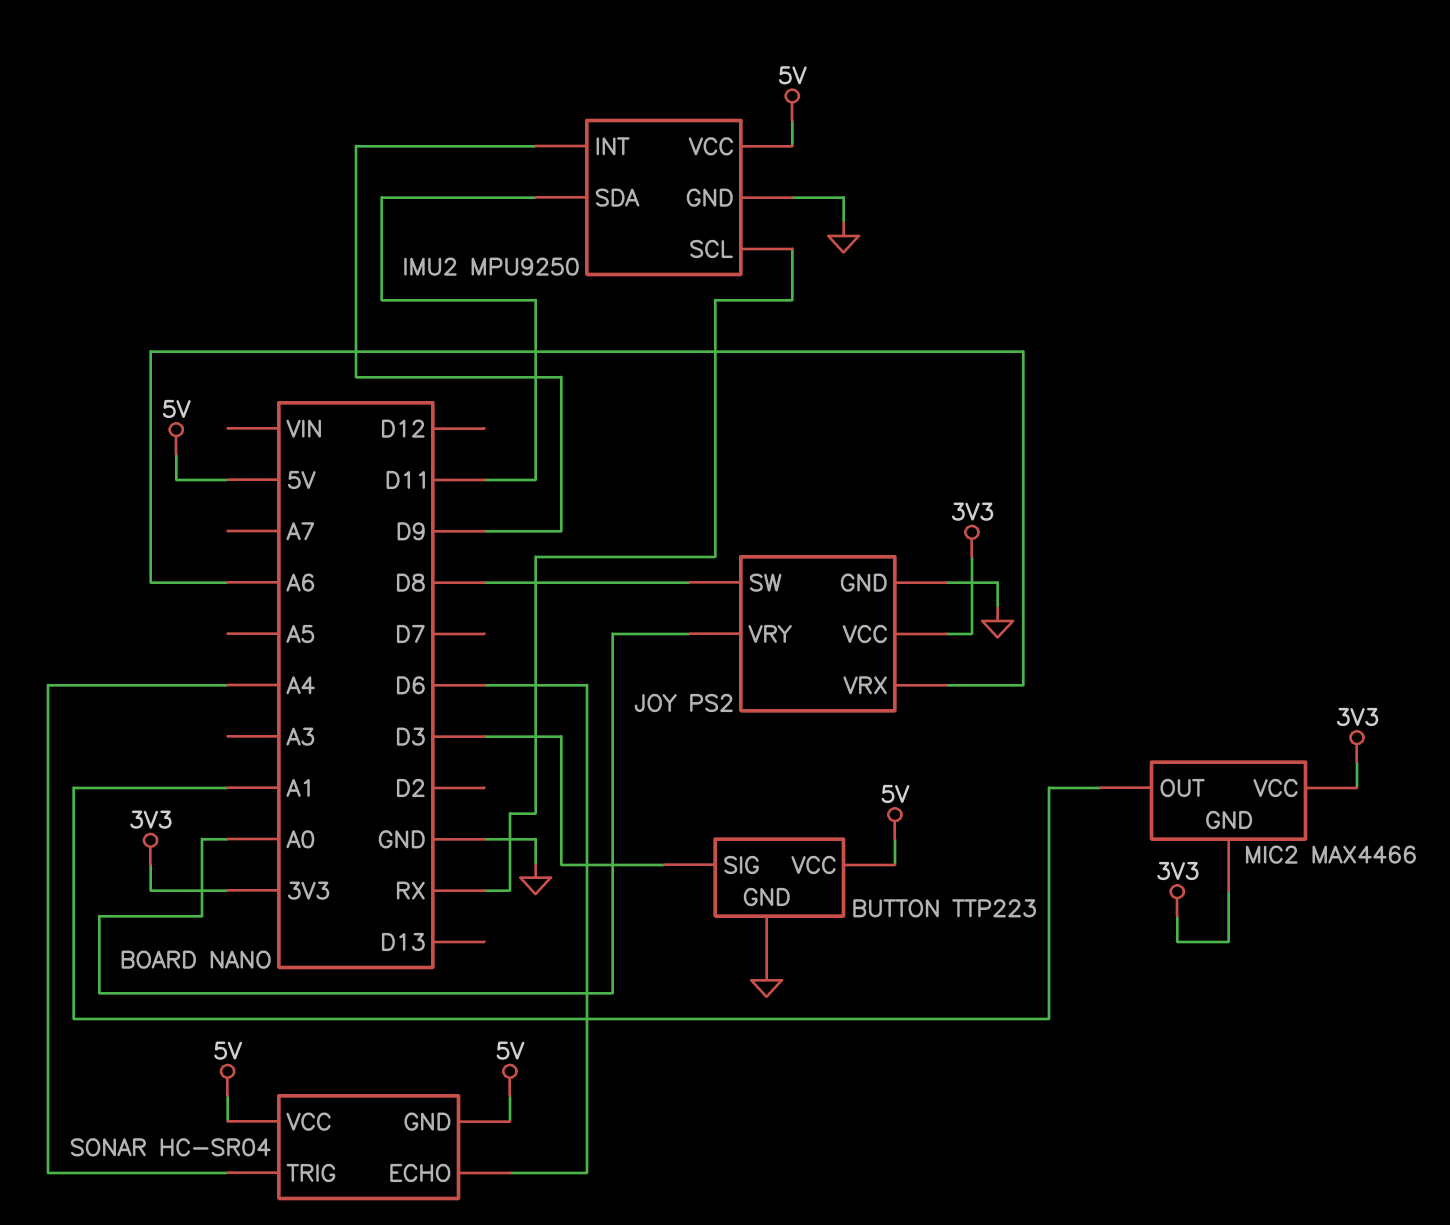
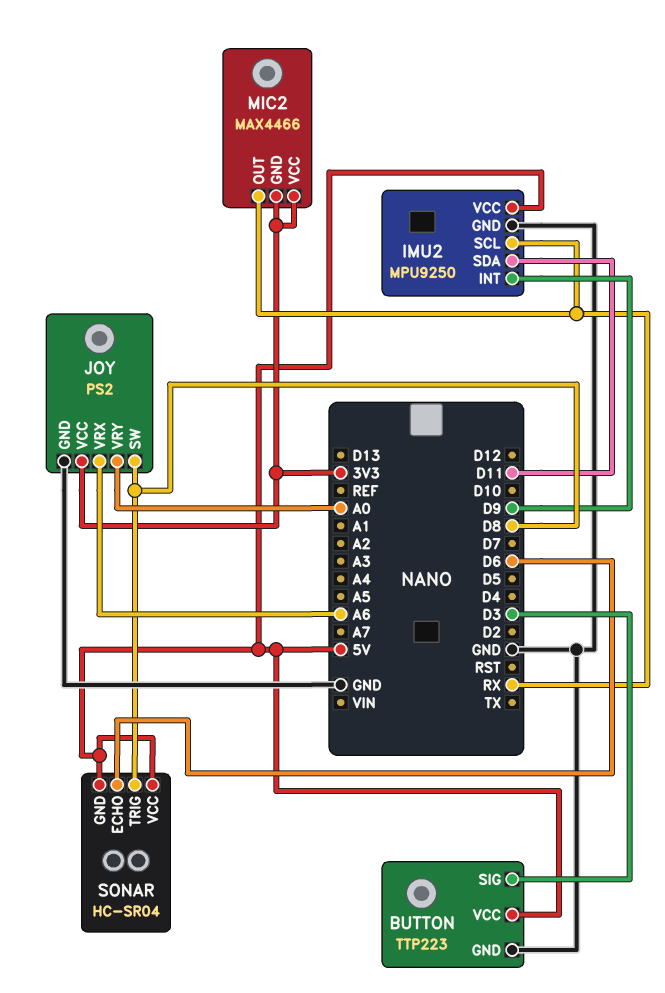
MIC2 pin OUT: A1 -> RX
SONAR pin TRIG: A4 -> D8

